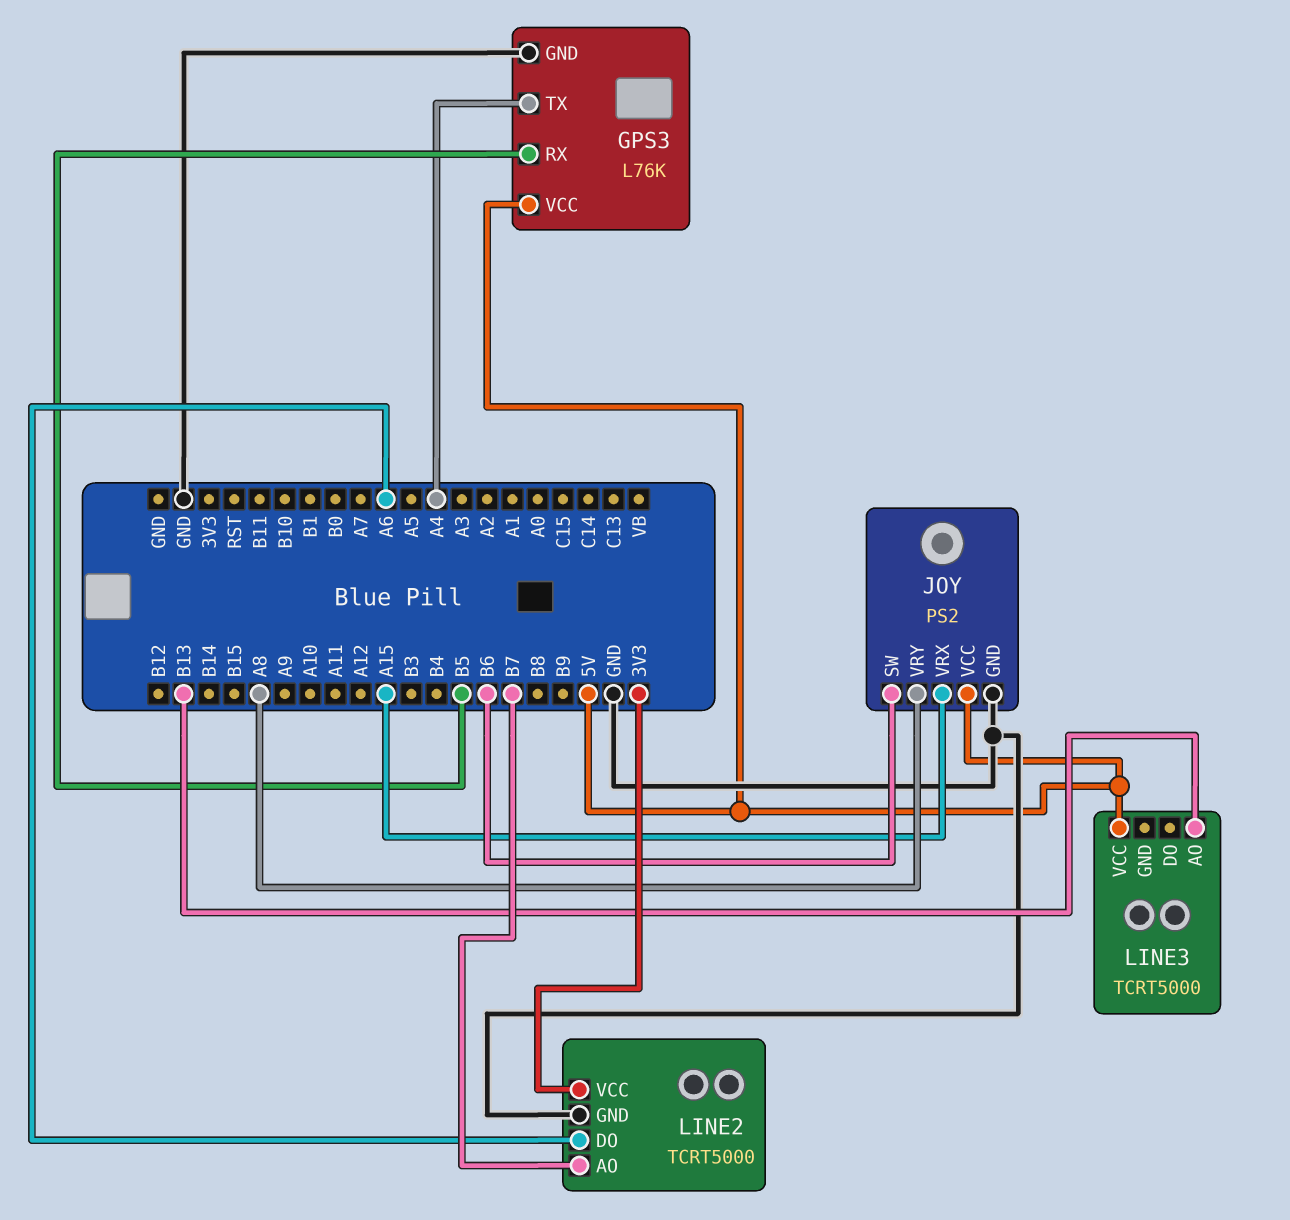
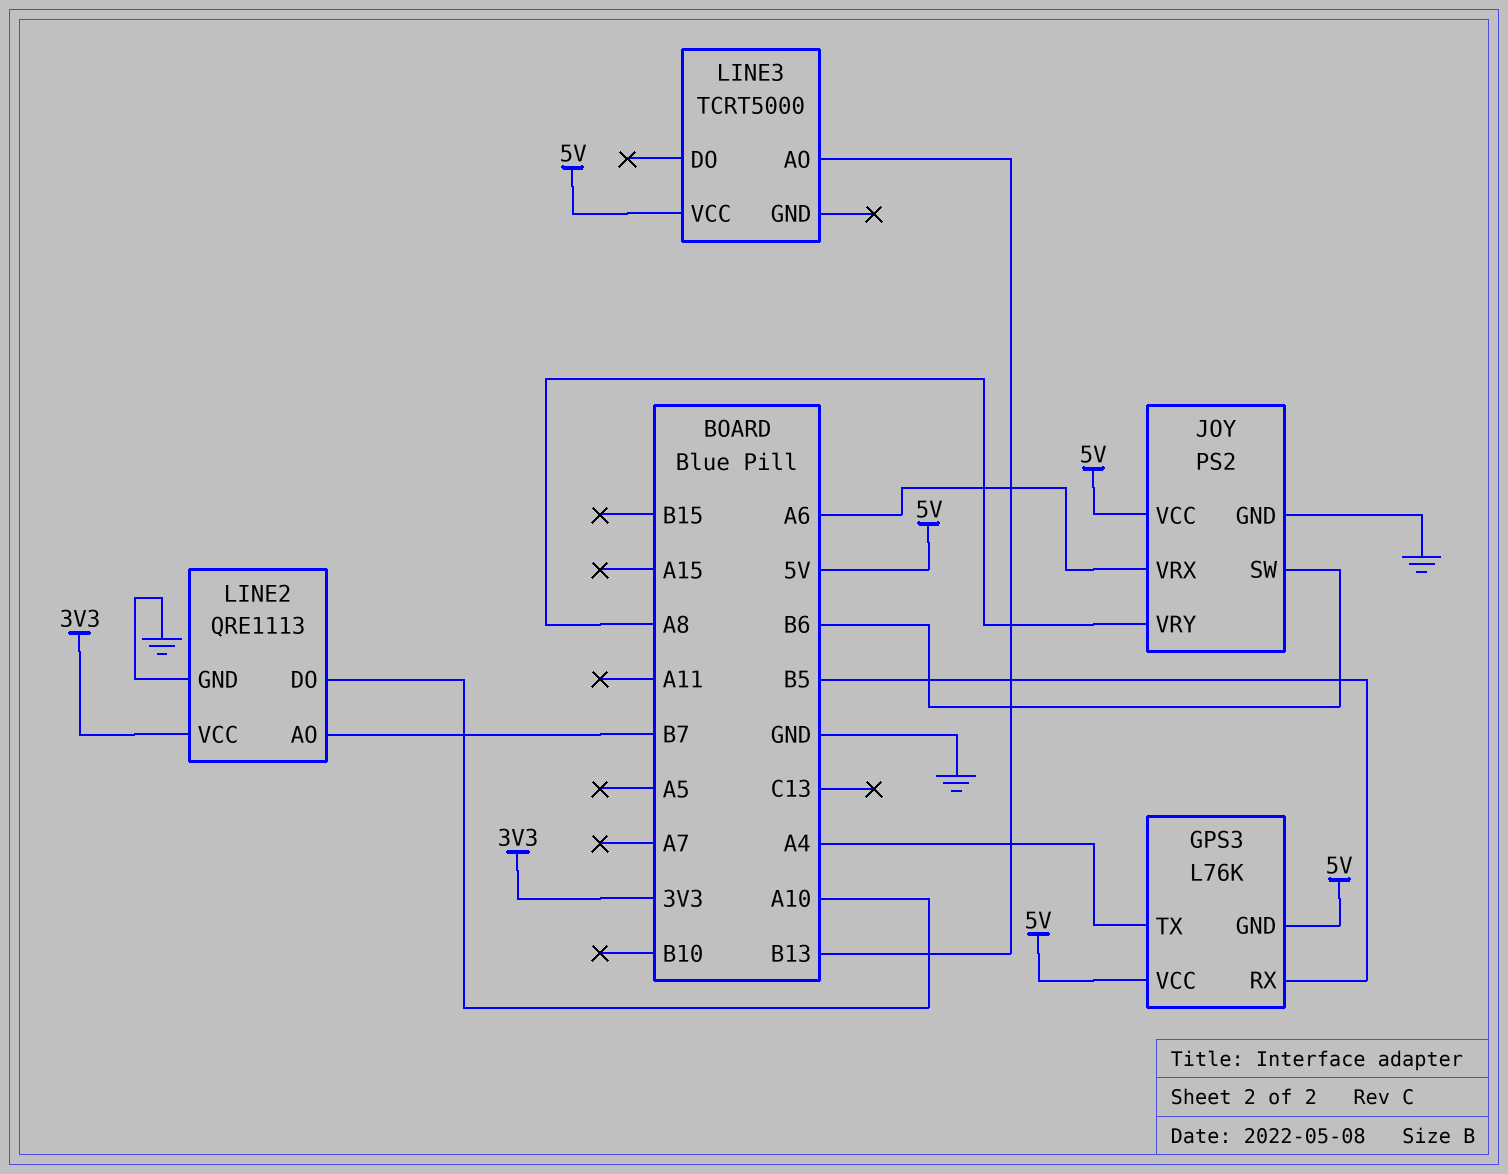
GPS3 pin GND: GND -> 5V
JOY pin VRX: A15 -> A6
LINE2: TCRT5000 -> QRE1113
LINE2 pin DO: A6 -> A10

